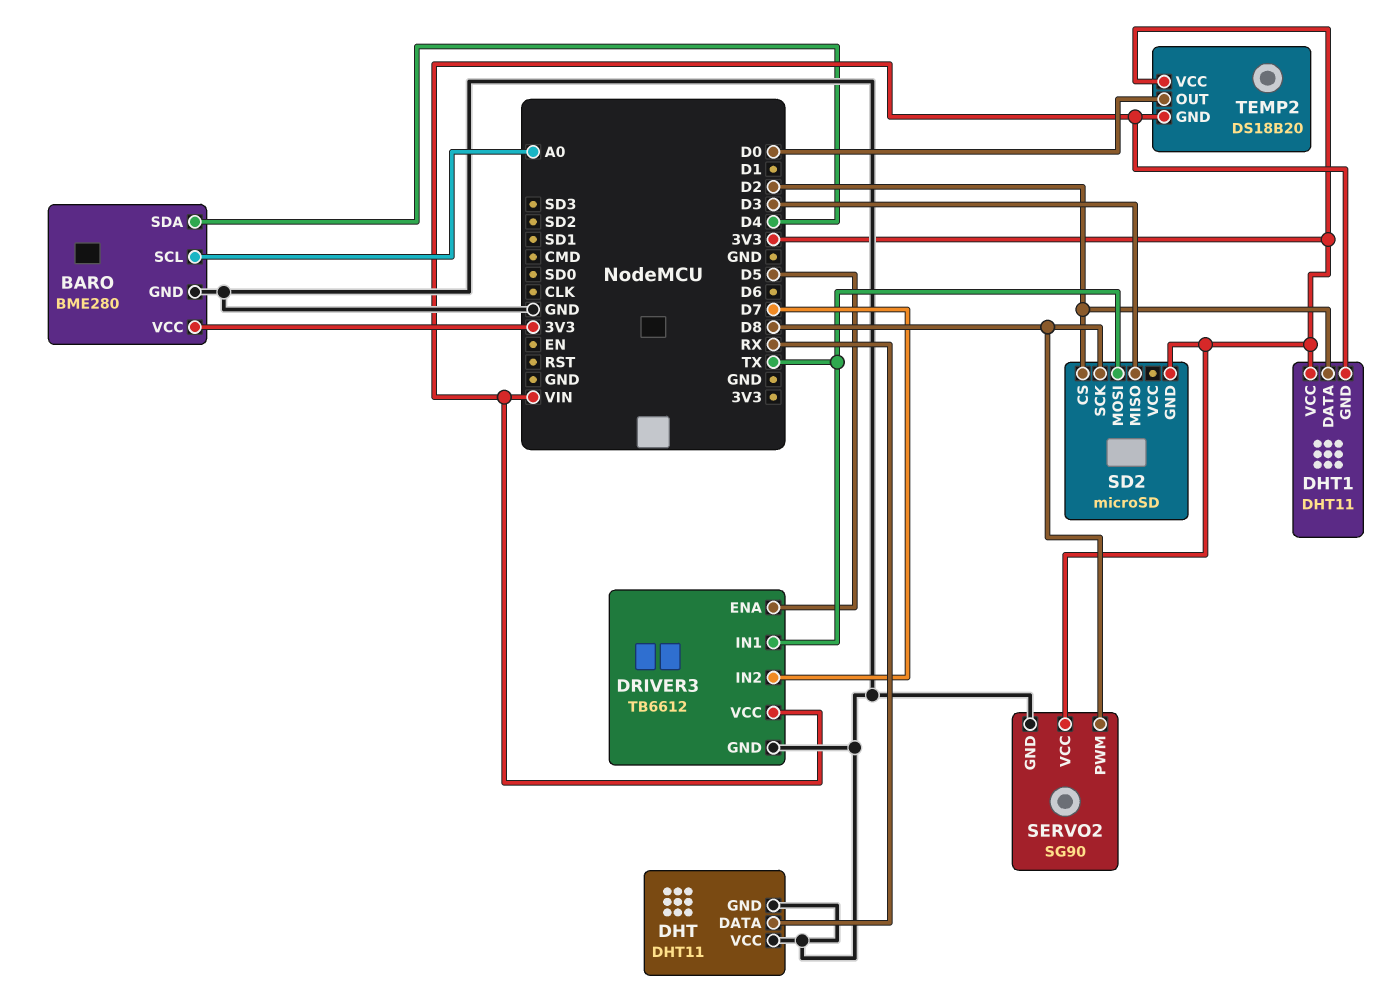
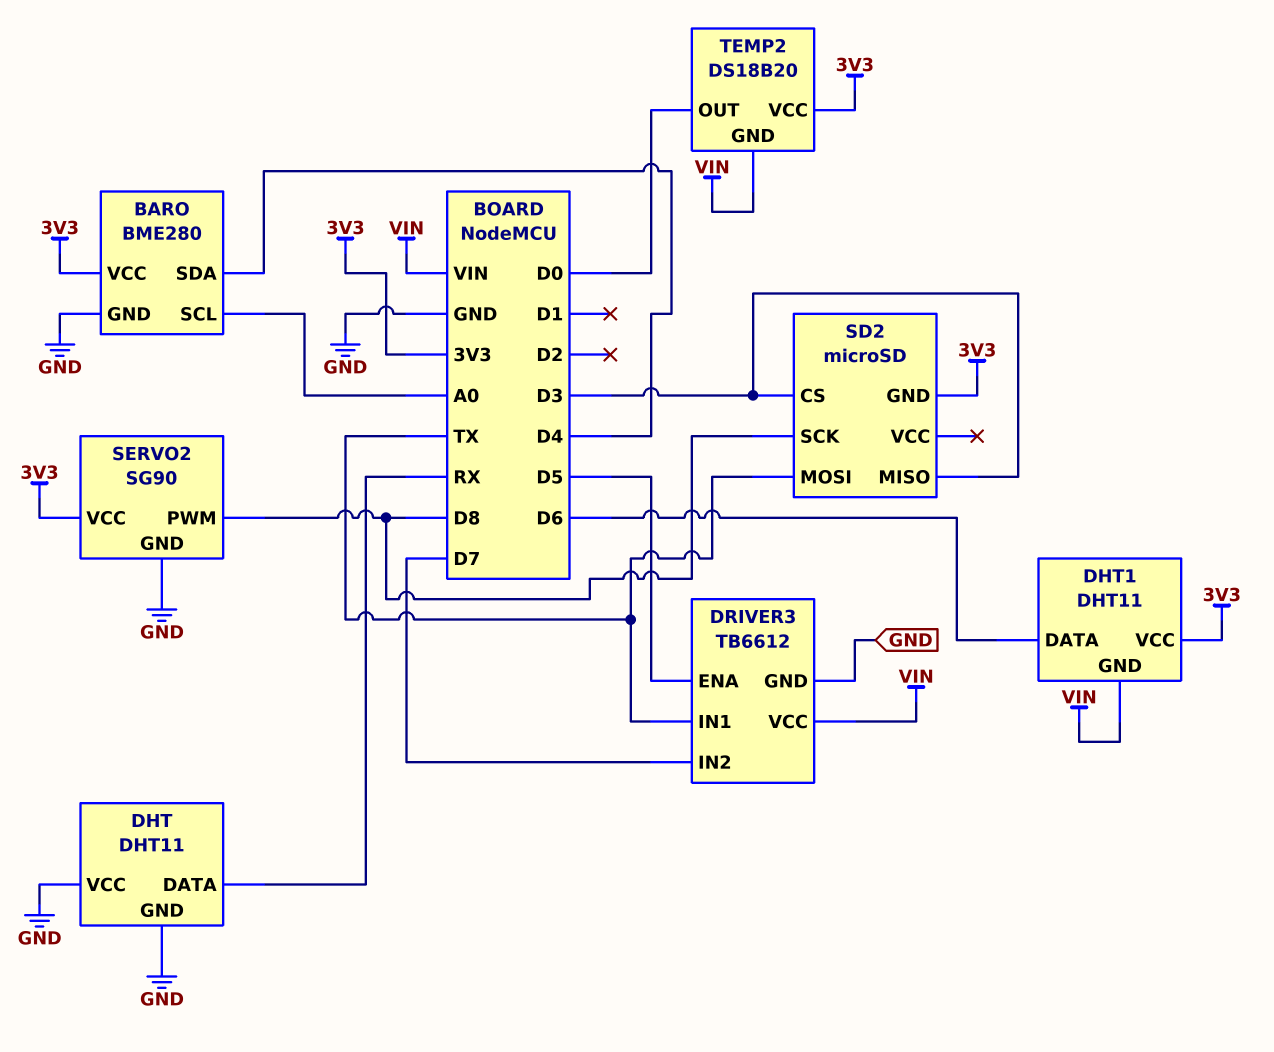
DHT1 pin DATA: D2 -> D6
SD2 pin CS: D2 -> D3

